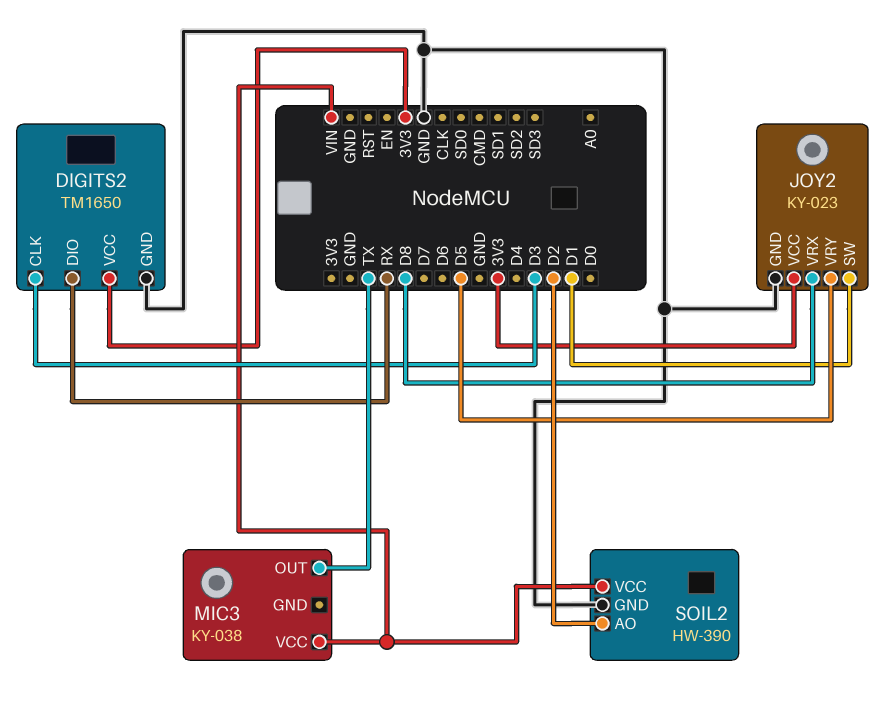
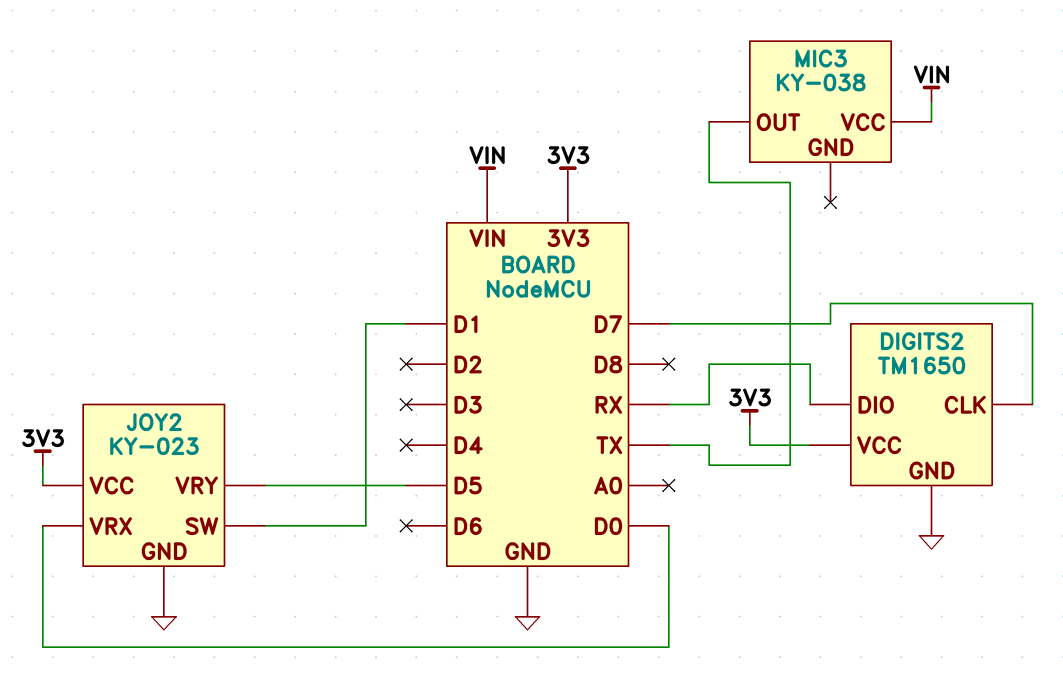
DIGITS2 pin CLK: D3 -> D7
JOY2 pin VRX: D8 -> D0
SOIL2: HW-390 -> none
SOIL2 pin AO: D2 -> none
SOIL2 pin GND: GND -> none
SOIL2 pin VCC: VIN -> none

